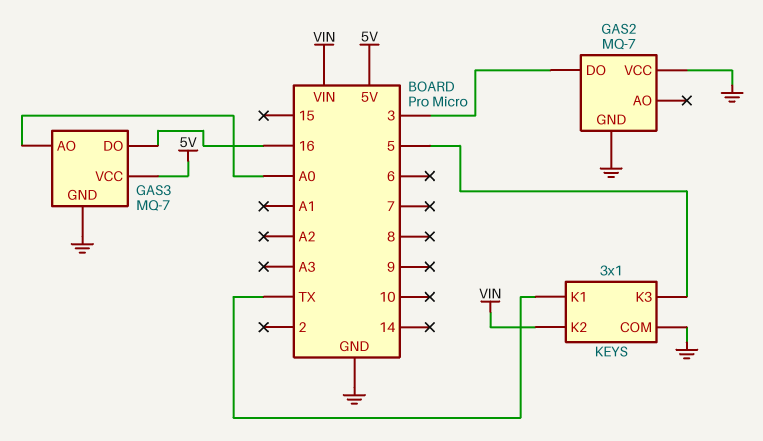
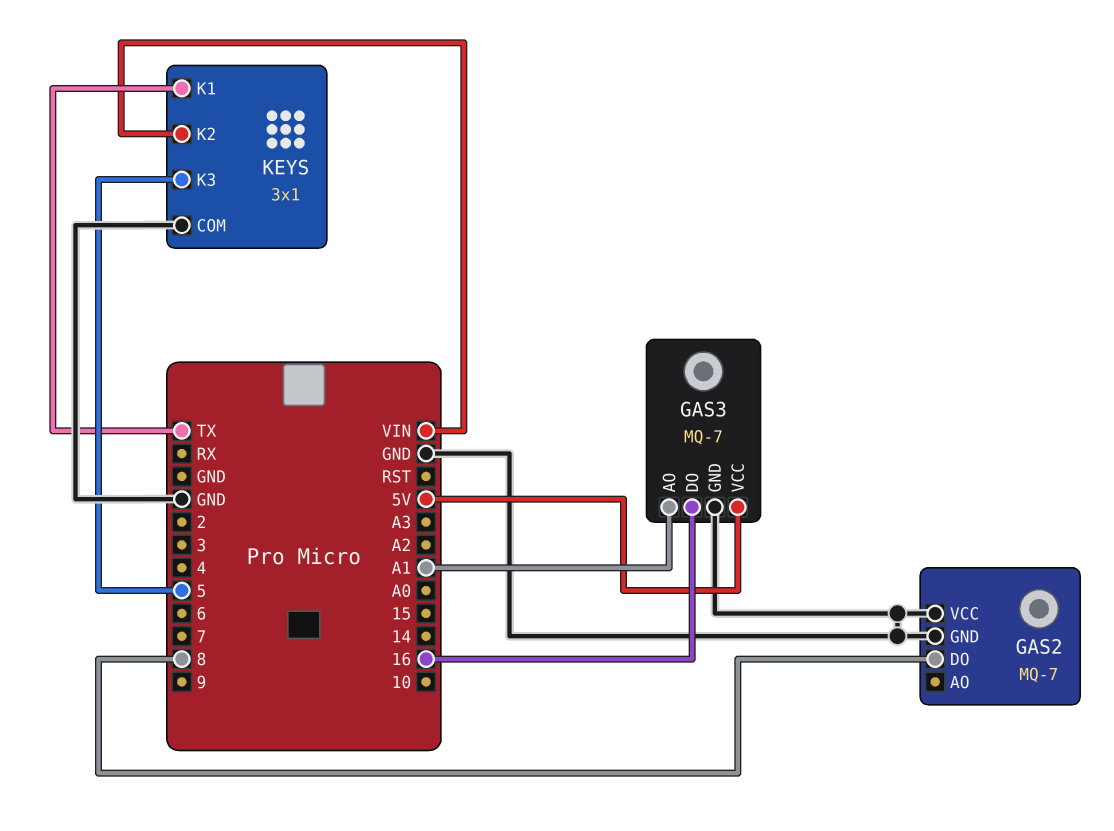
GAS2 pin DO: 3 -> 8
GAS3 pin AO: A0 -> A1

